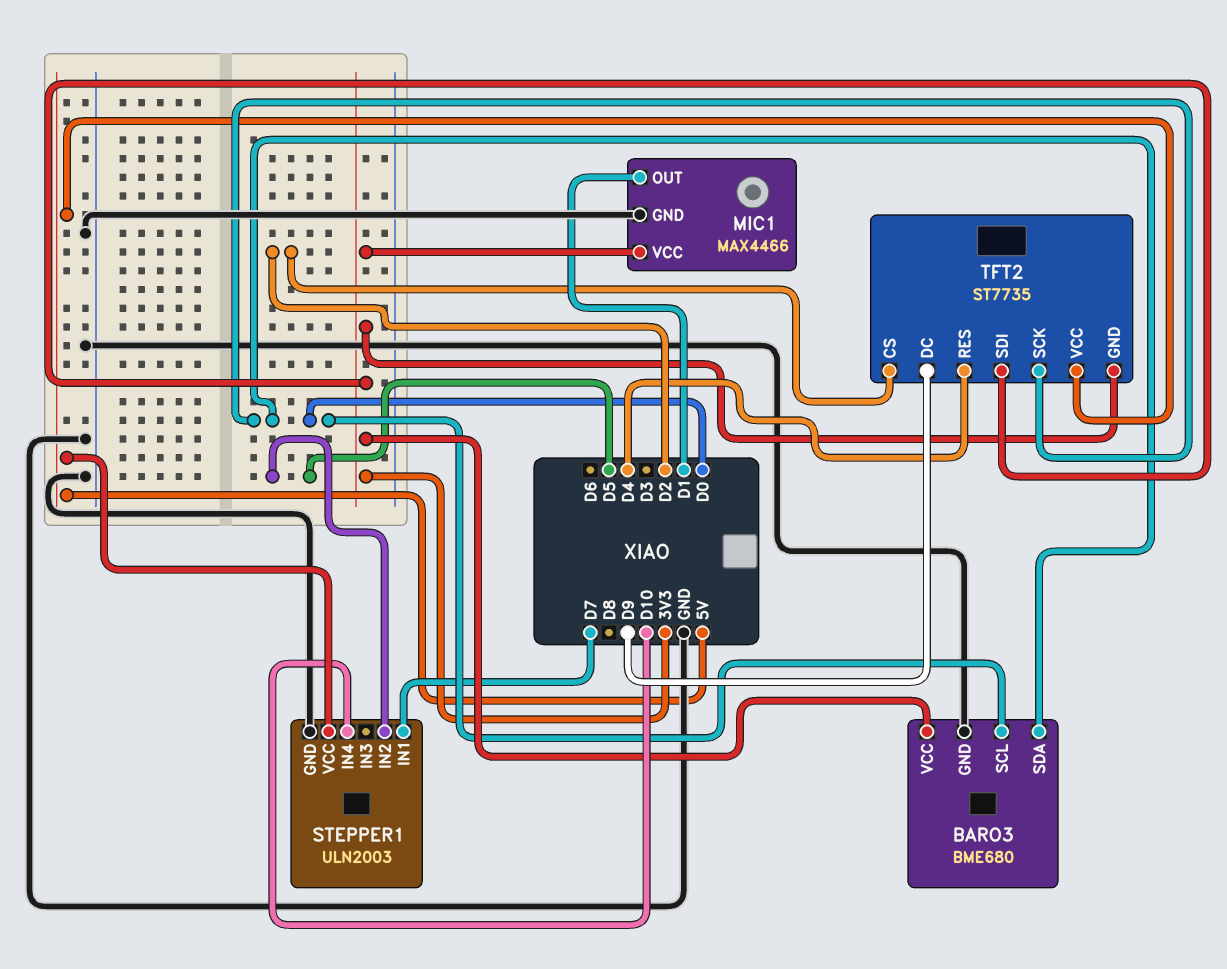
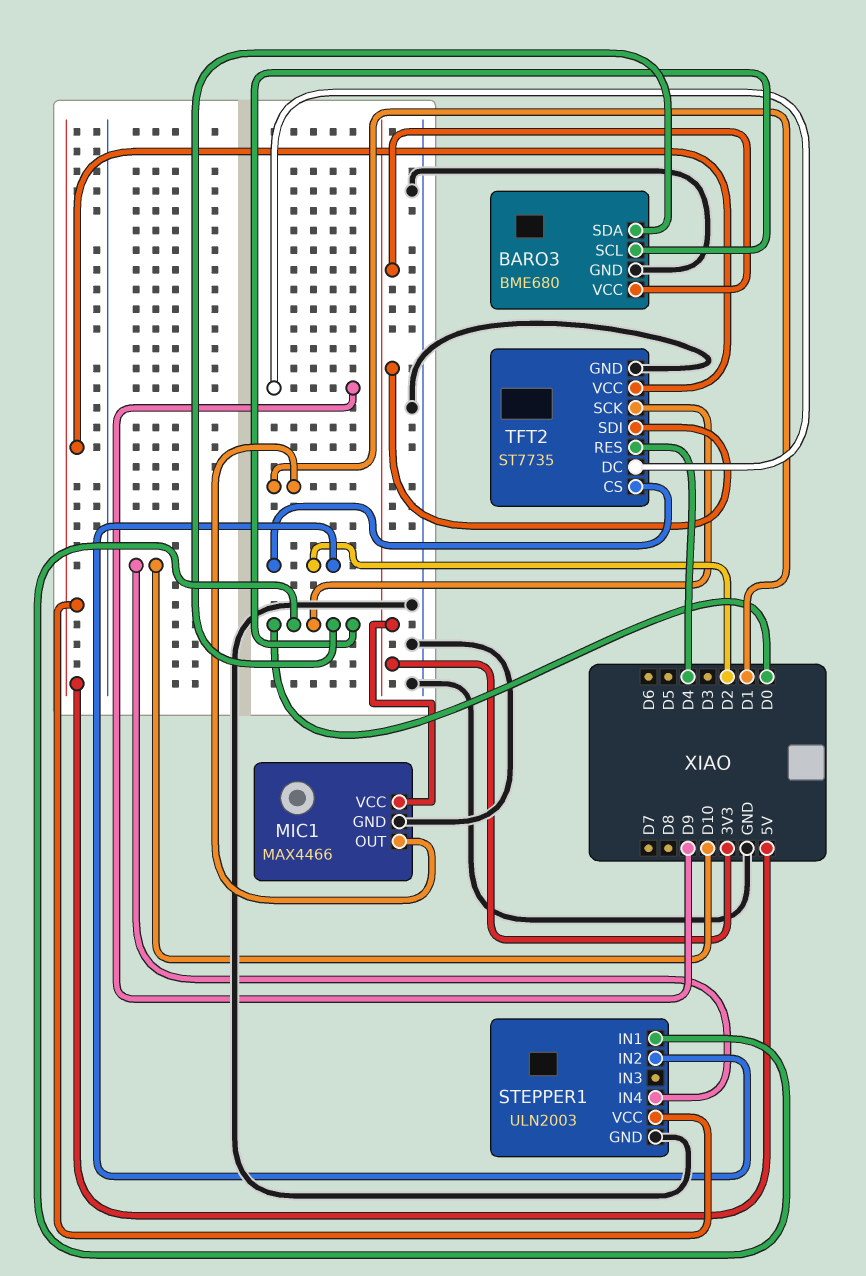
STEPPER1 pin IN1: D7 -> D0
STEPPER1 pin IN2: D5 -> D2
TFT2 pin GND: 3V3 -> GND

